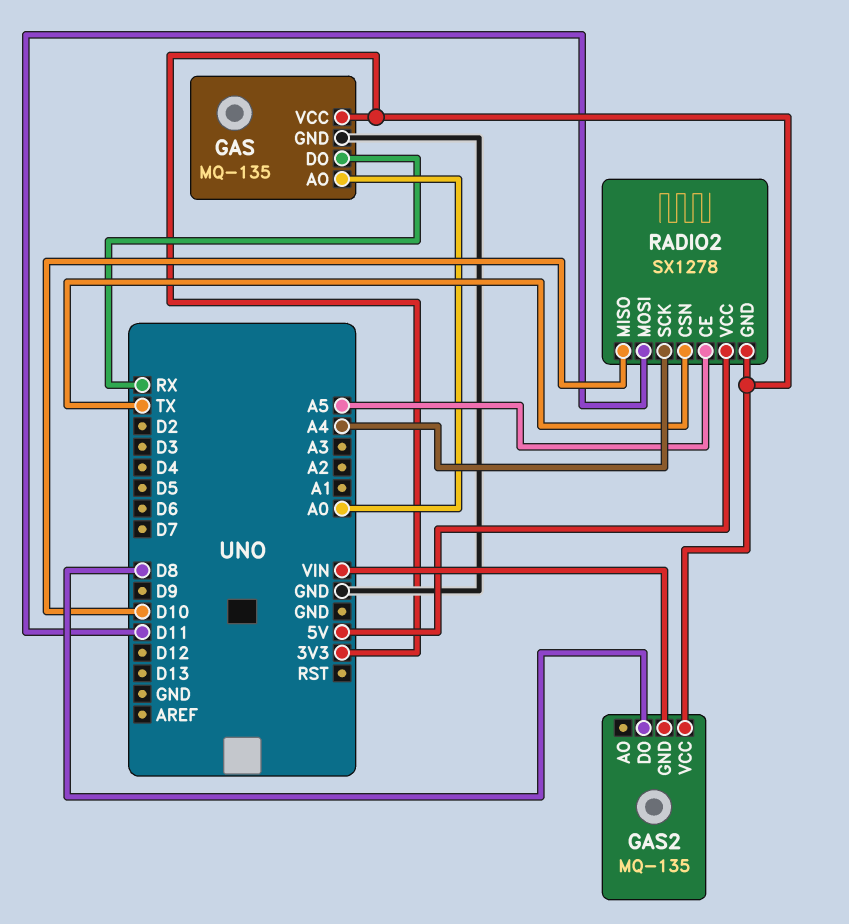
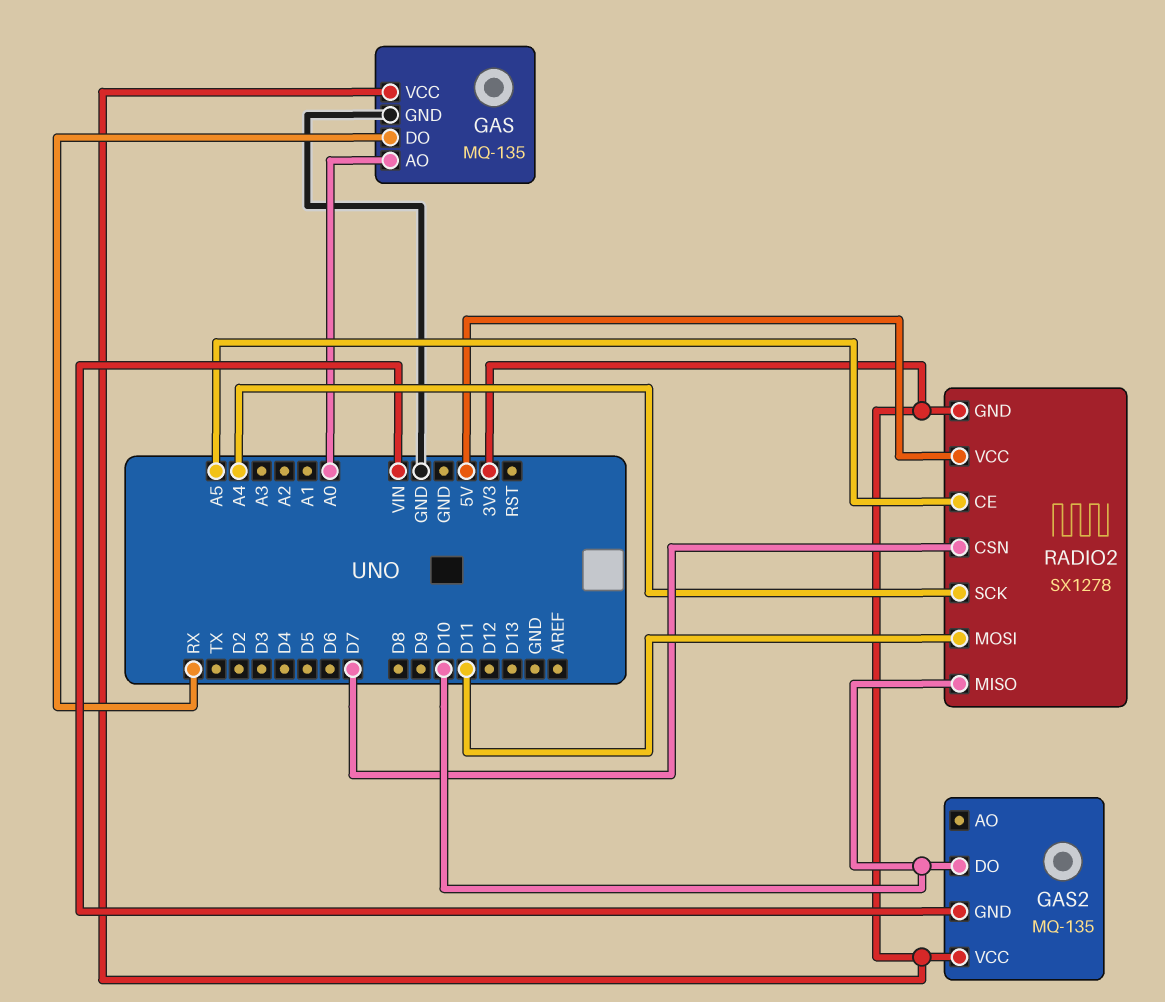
GAS2 pin DO: D8 -> D10
RADIO2 pin CSN: TX -> D7

